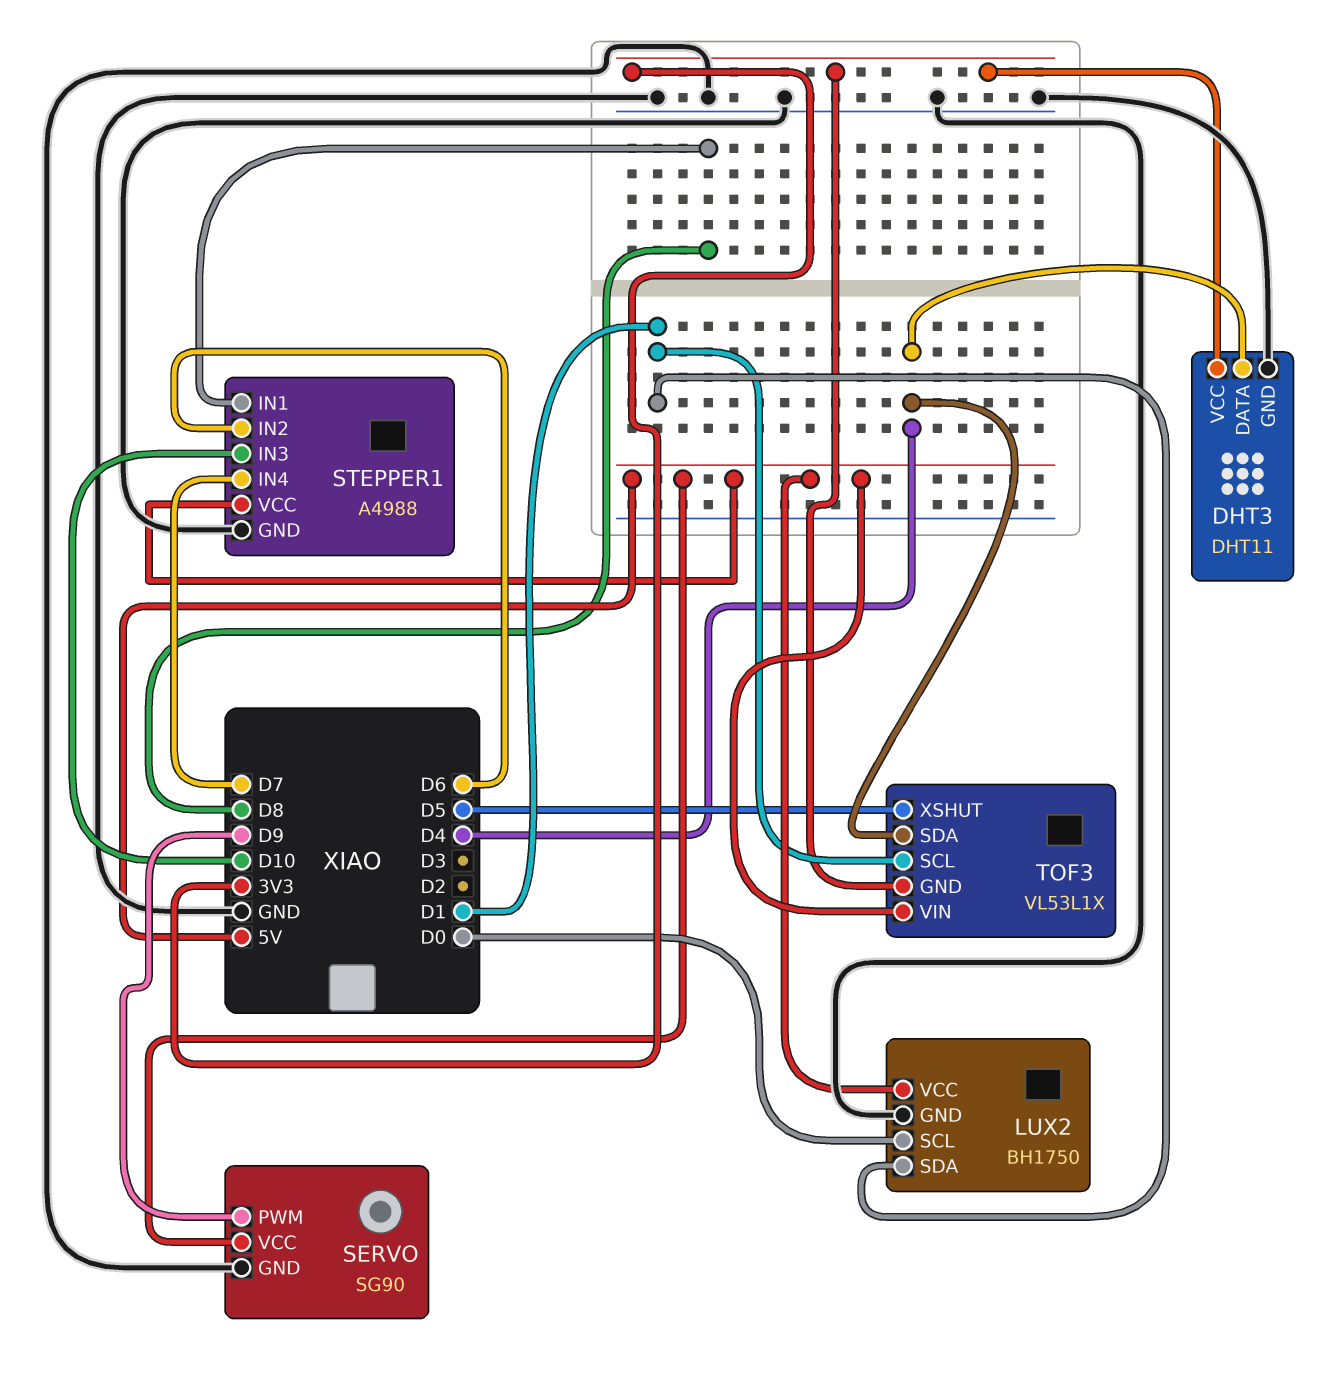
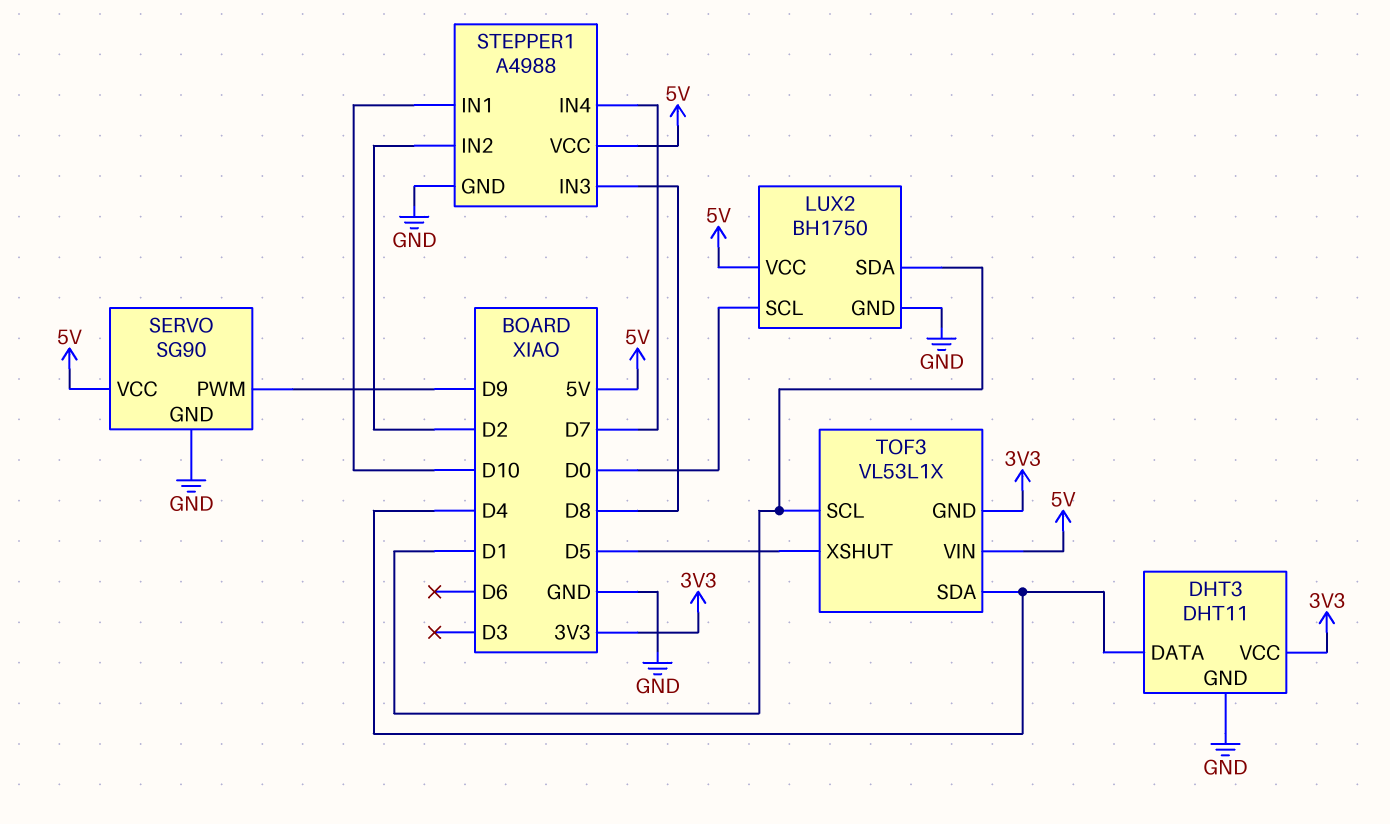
STEPPER1 pin IN1: D8 -> D10
STEPPER1 pin IN2: D6 -> D2
STEPPER1 pin IN3: D10 -> D8

